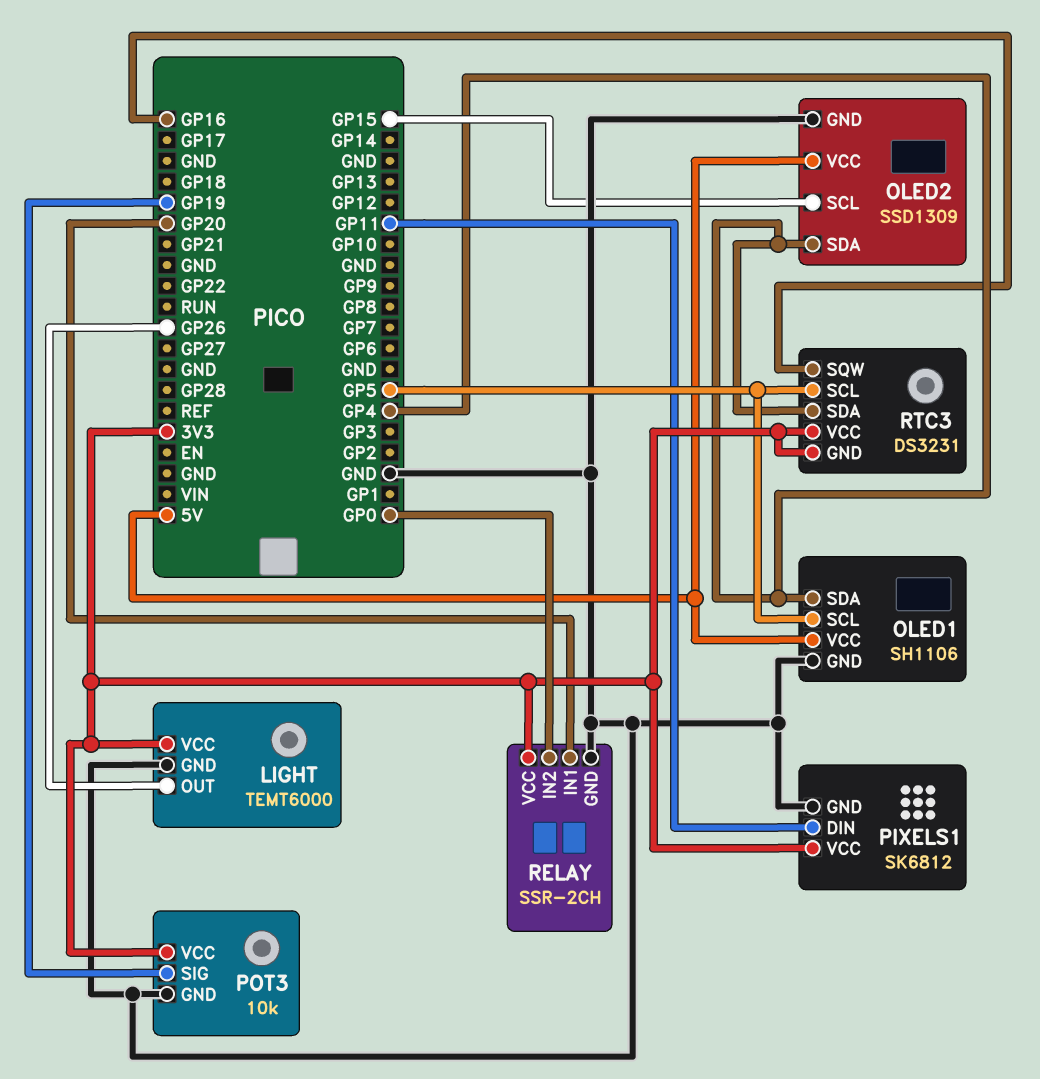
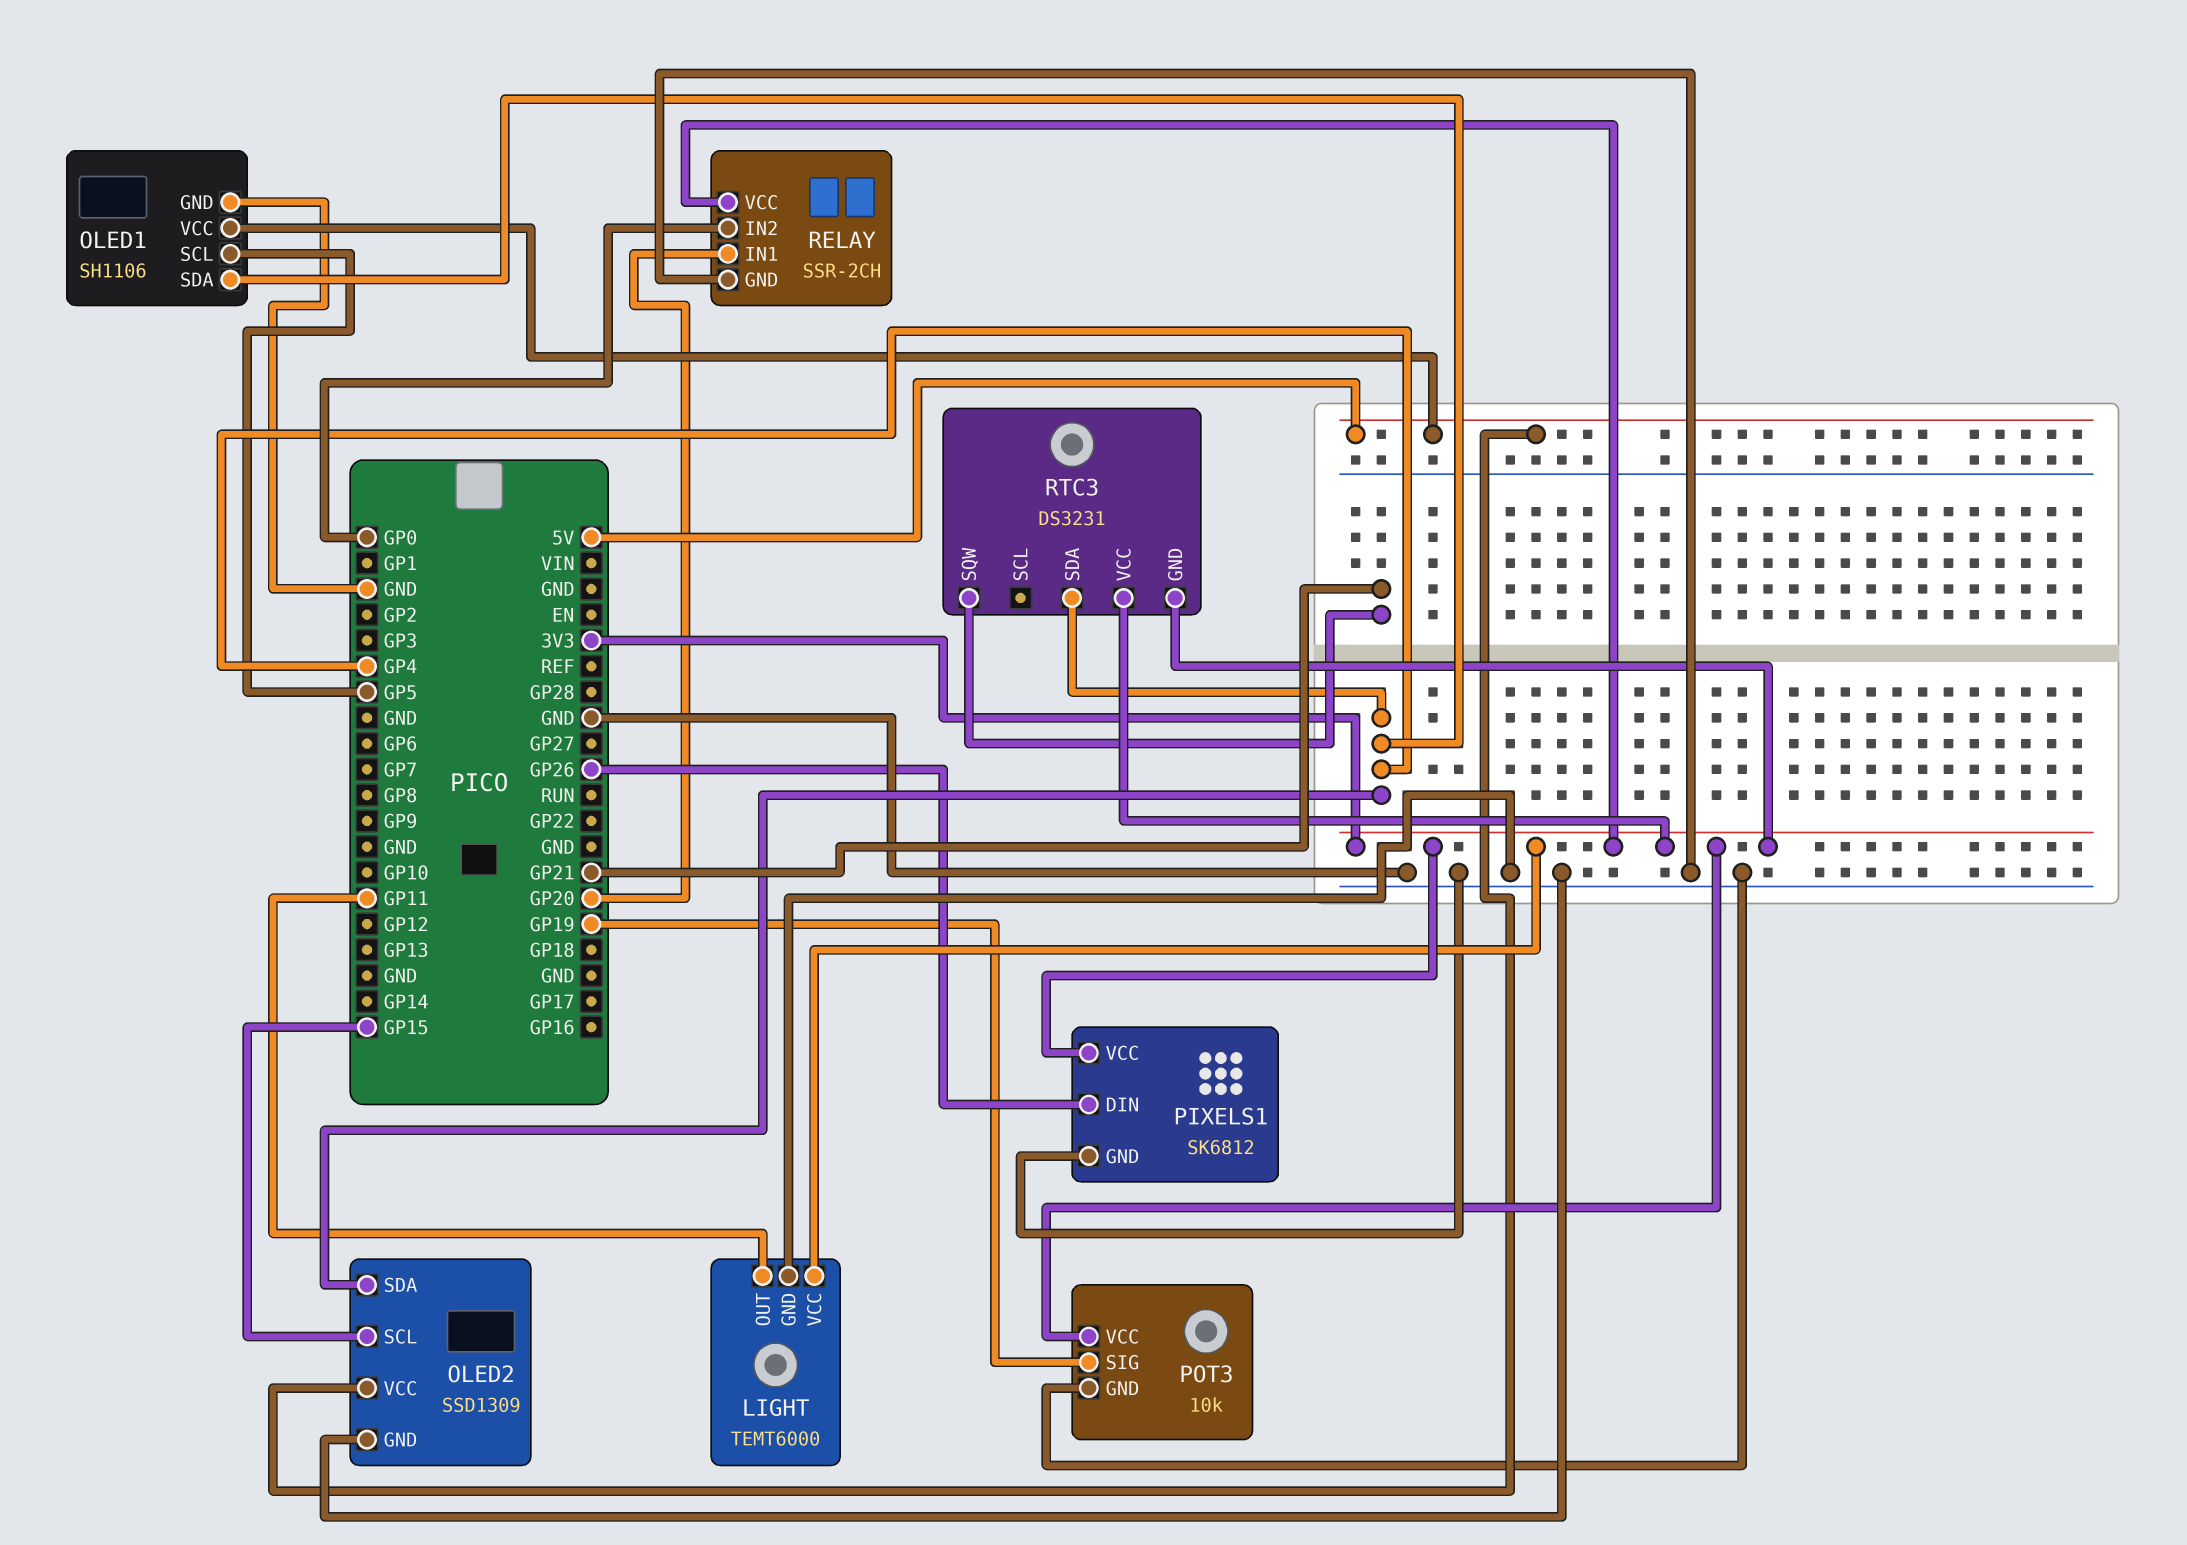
LIGHT pin OUT: GP26 -> GP11
PIXELS1 pin DIN: GP11 -> GP26
RTC3 pin SCL: GP5 -> none
RTC3 pin SQW: GP16 -> GP21

